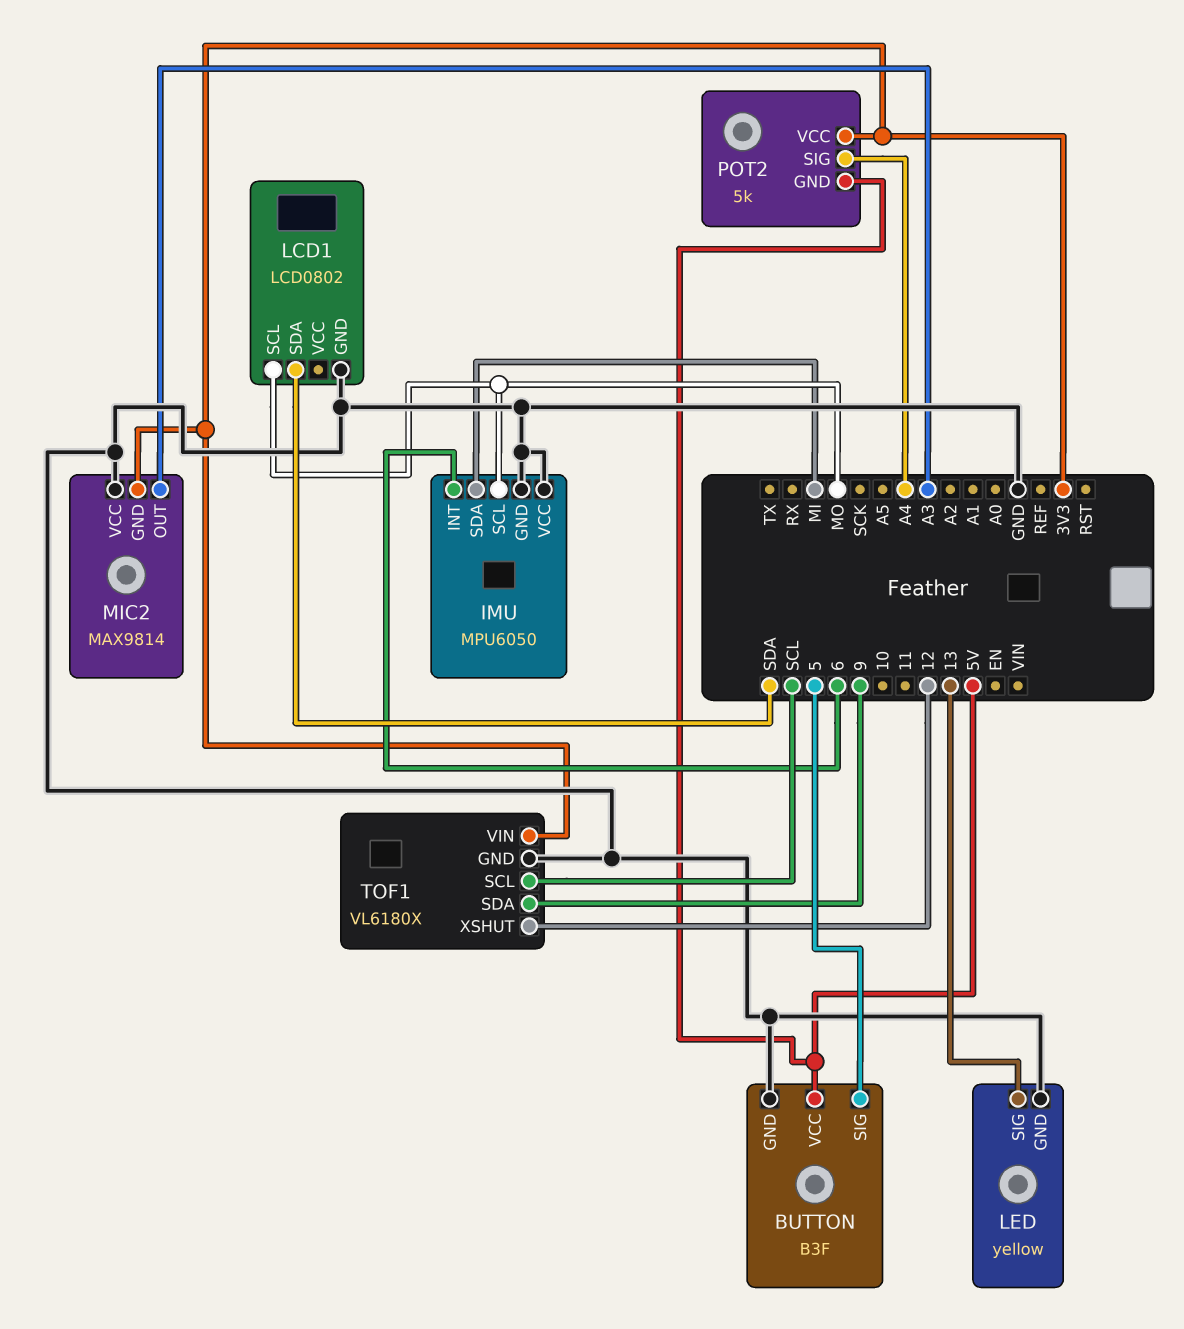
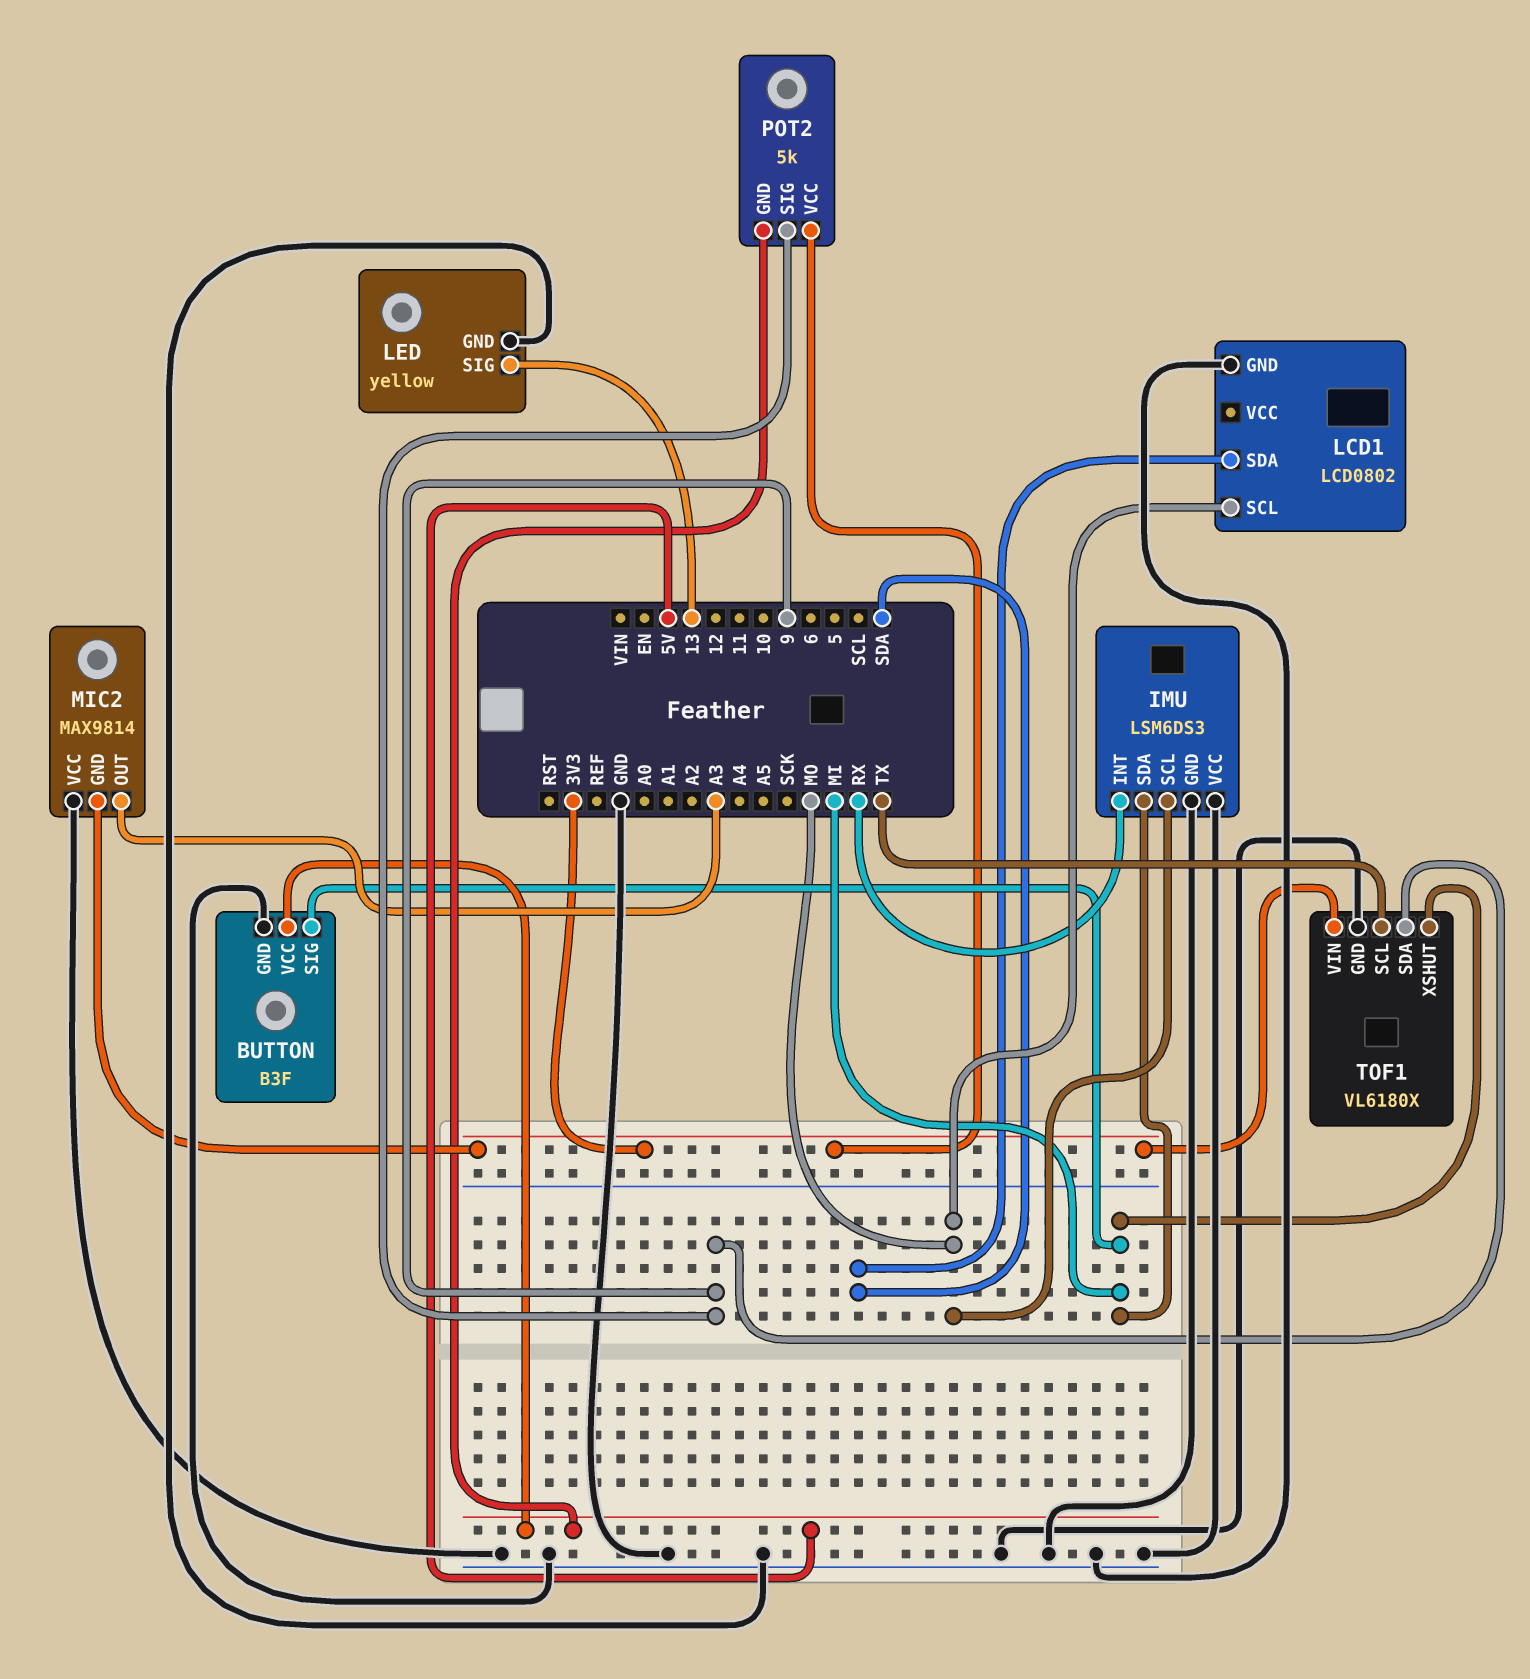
BUTTON pin SIG: 5 -> MI
IMU: MPU6050 -> LSM6DS3
IMU pin INT: 6 -> RX
POT2 pin SIG: A4 -> 9
TOF1 pin SCL: SCL -> TX
TOF1 pin XSHUT: 12 -> MI

